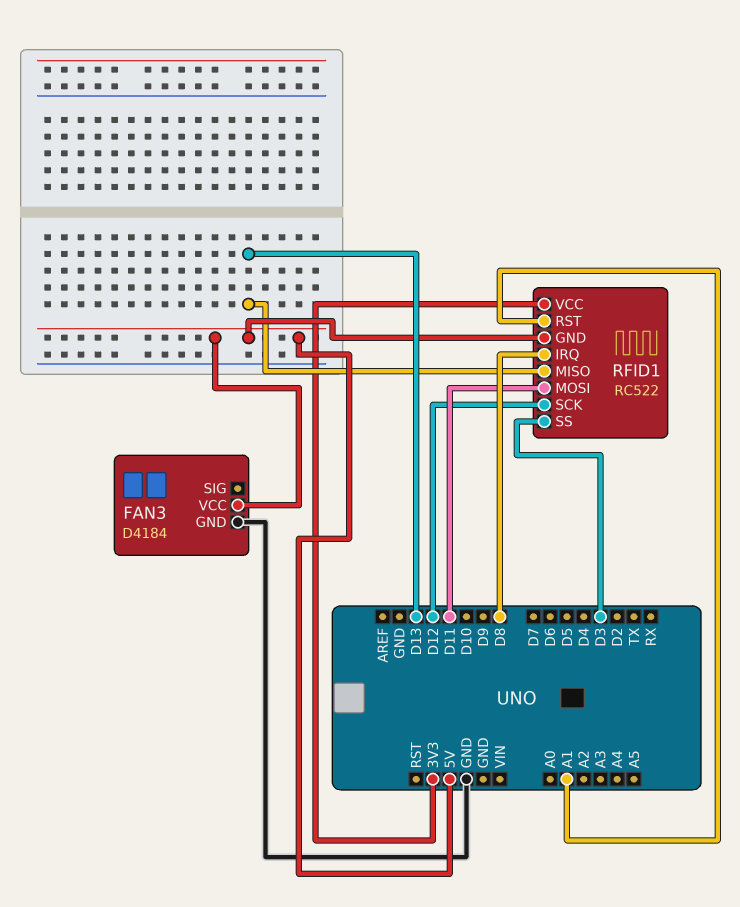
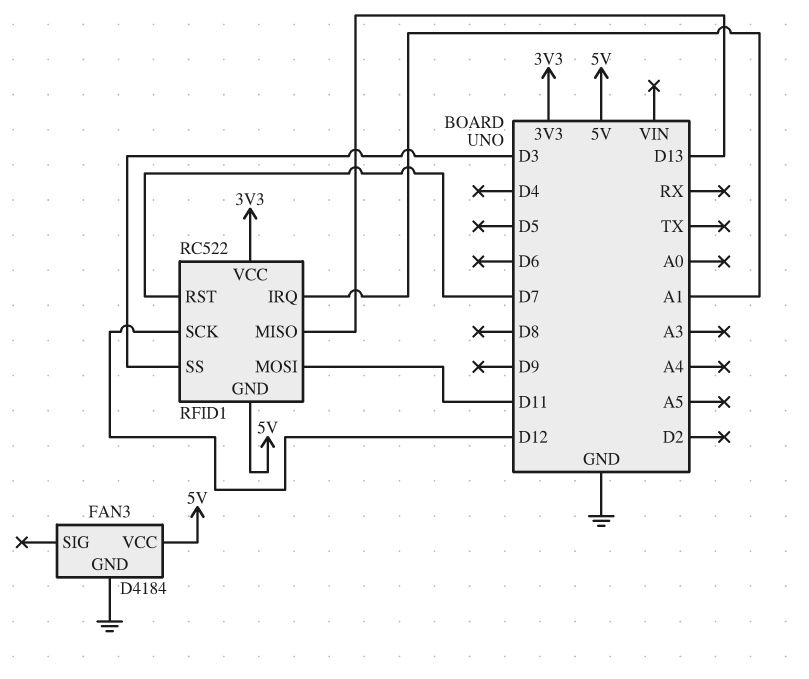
RFID1 pin IRQ: D8 -> A1
RFID1 pin RST: A1 -> D7

